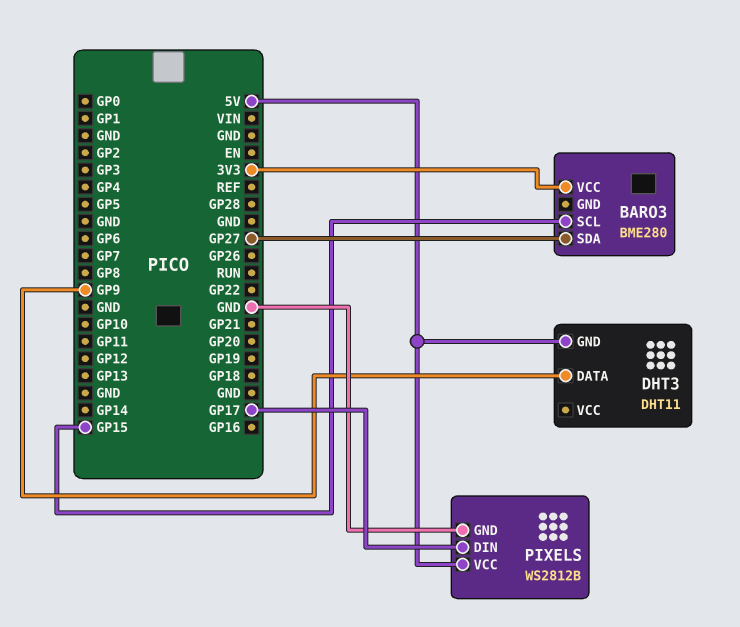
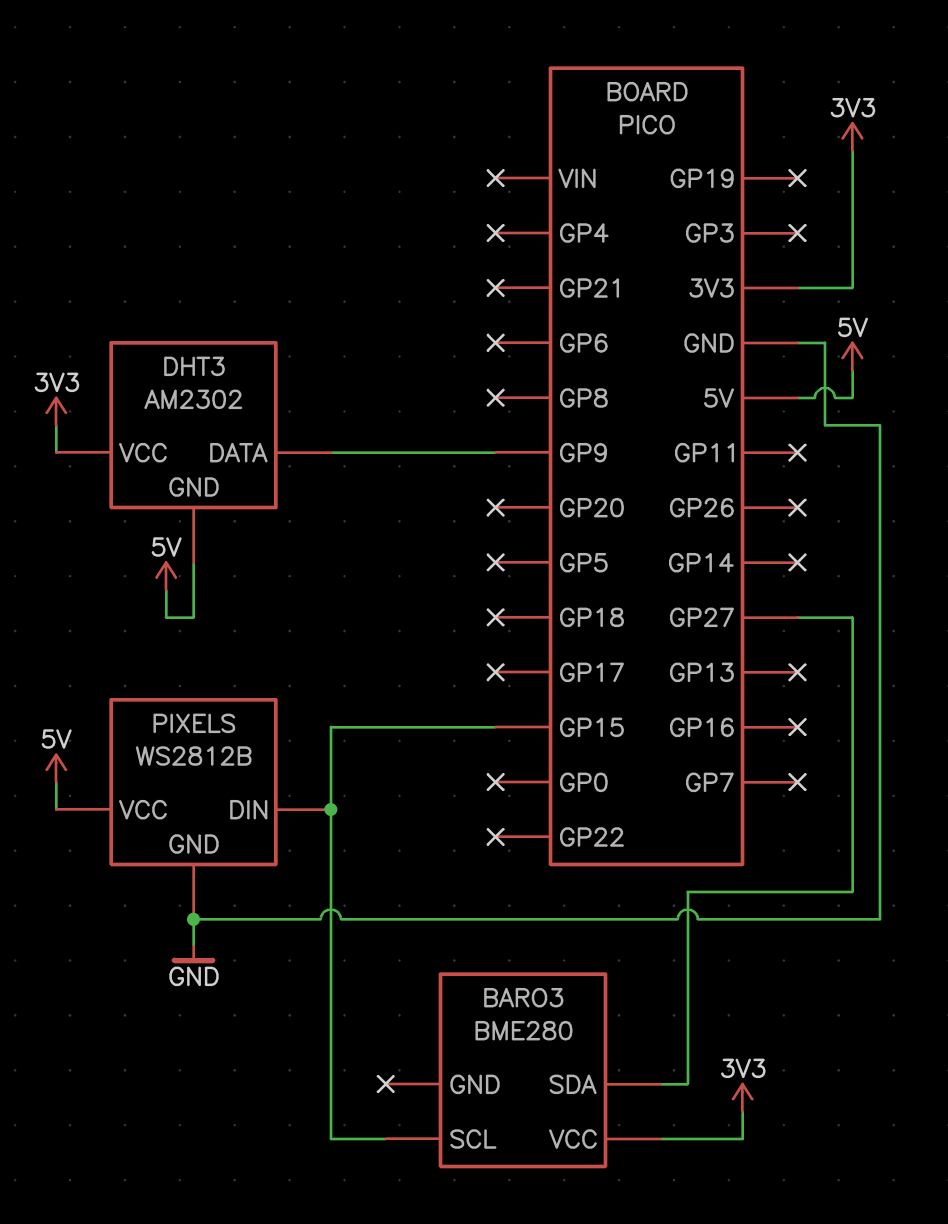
DHT3: DHT11 -> AM2302
DHT3 pin VCC: none -> 3V3
PIXELS pin DIN: GP17 -> GP15

